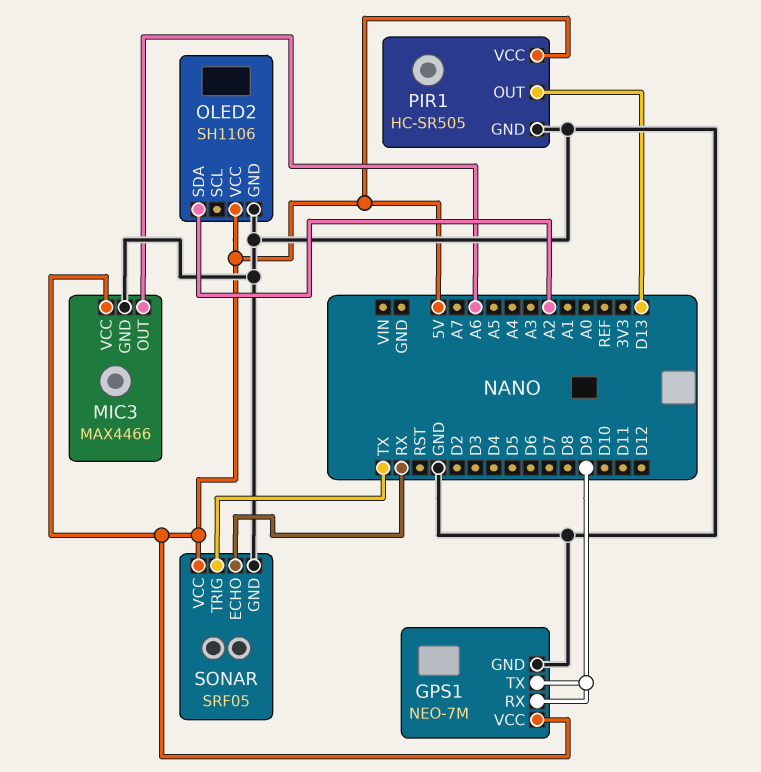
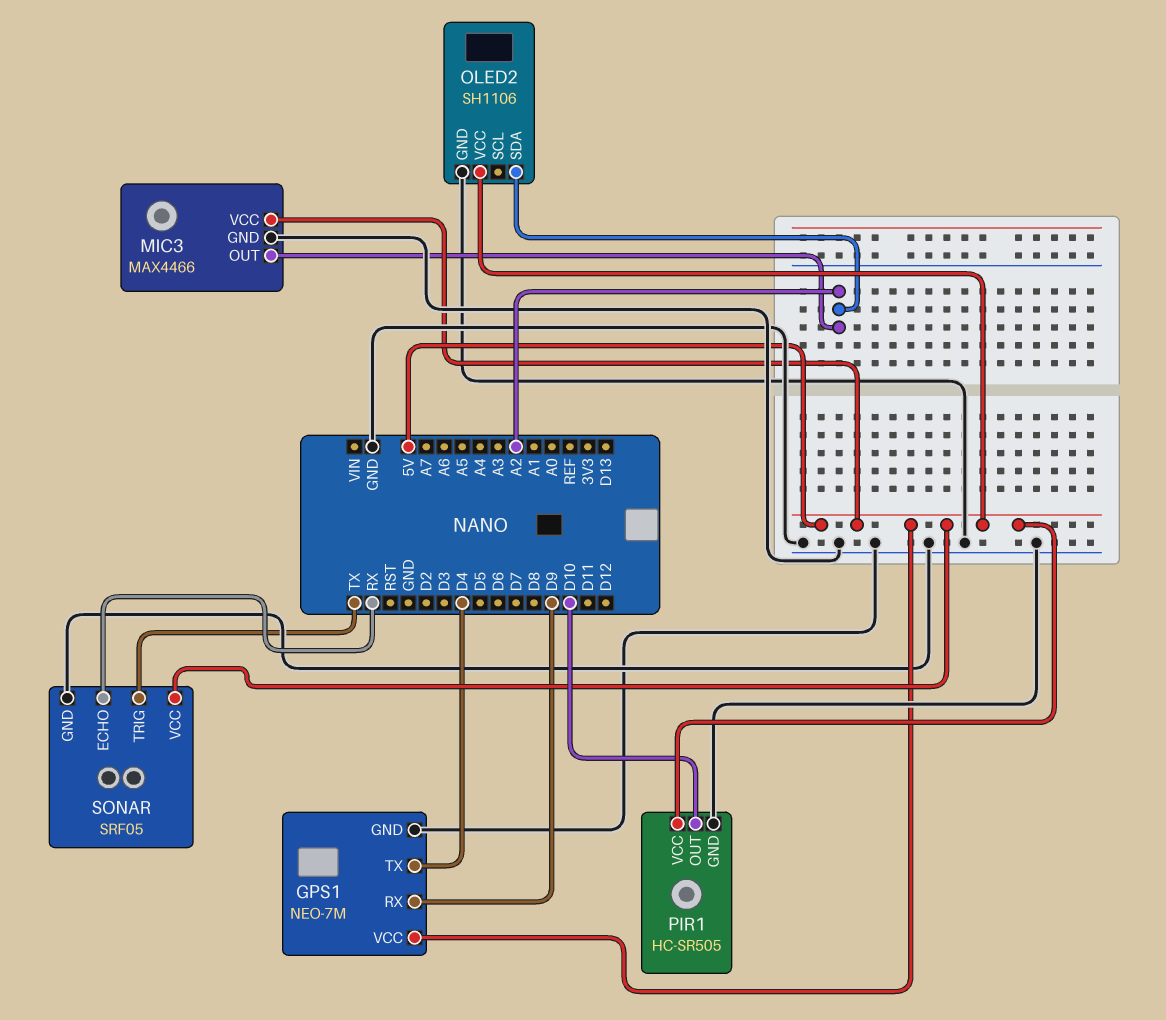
GPS1 pin TX: D9 -> D4
MIC3 pin OUT: A6 -> A2
PIR1 pin OUT: D13 -> D10

